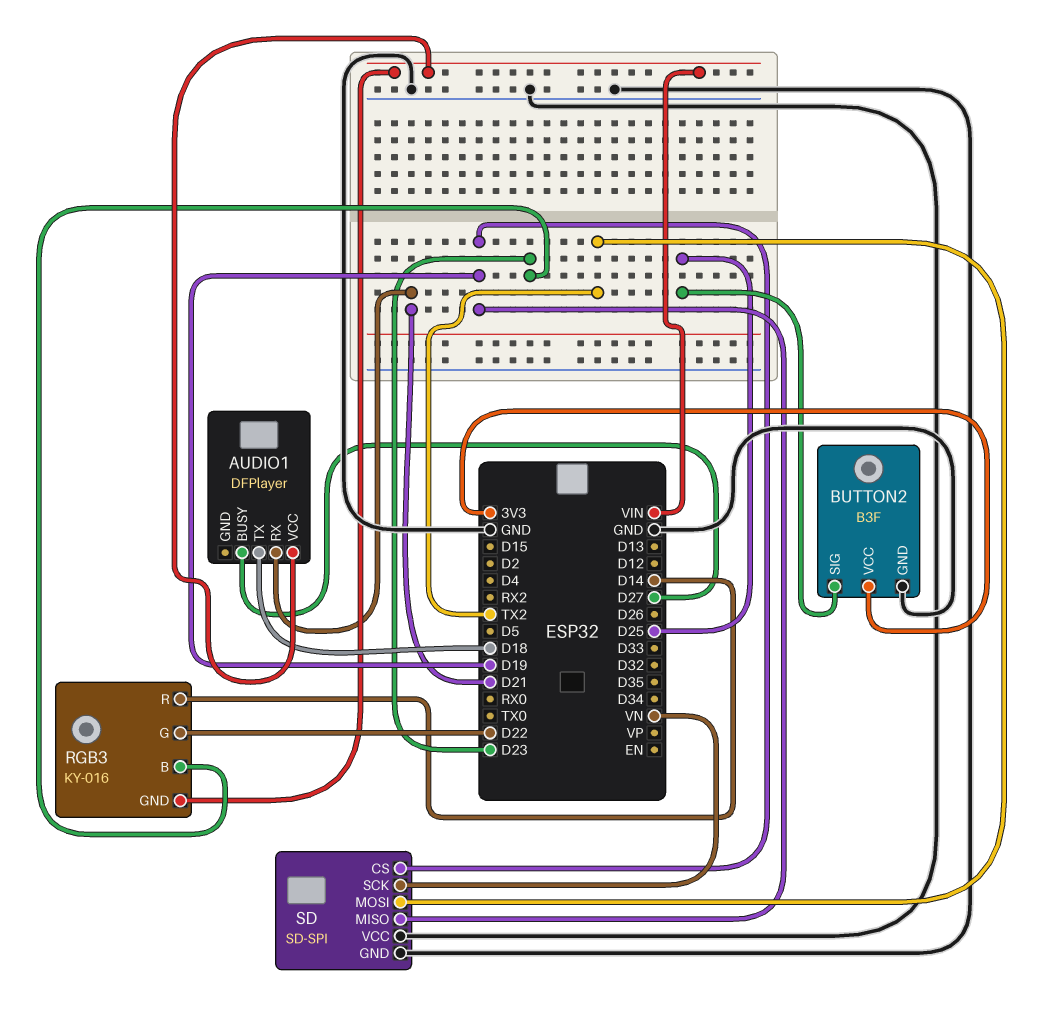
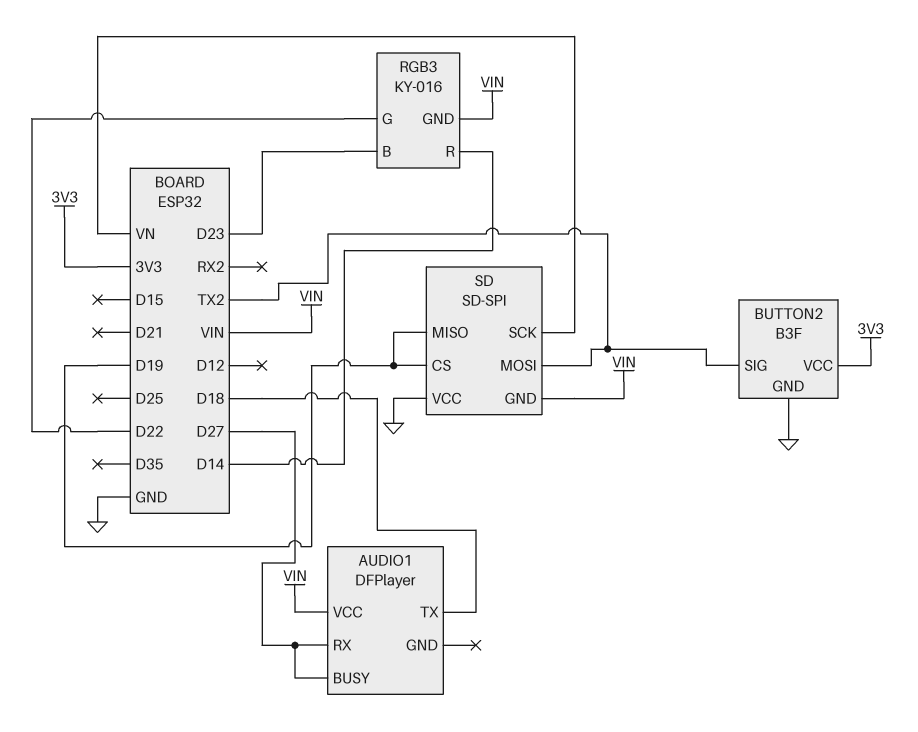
AUDIO1 pin RX: D21 -> D27
BUTTON2 pin SIG: D25 -> TX2
SD pin GND: GND -> VIN

